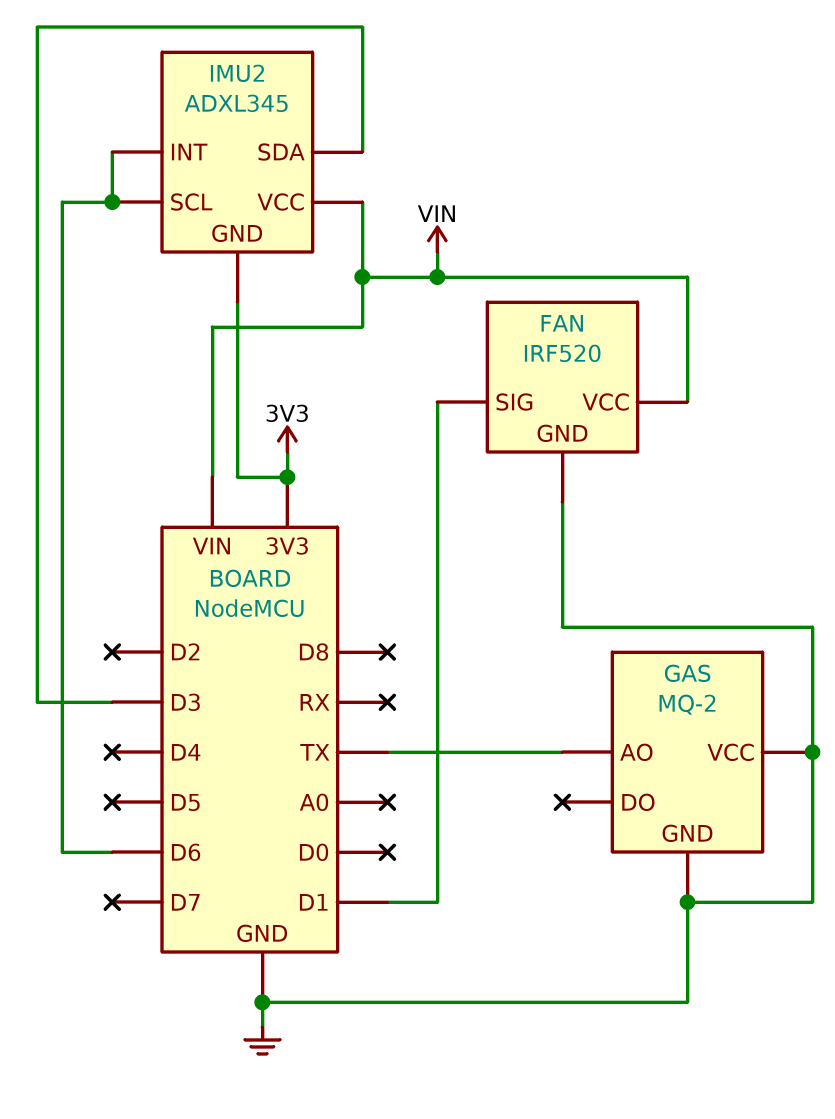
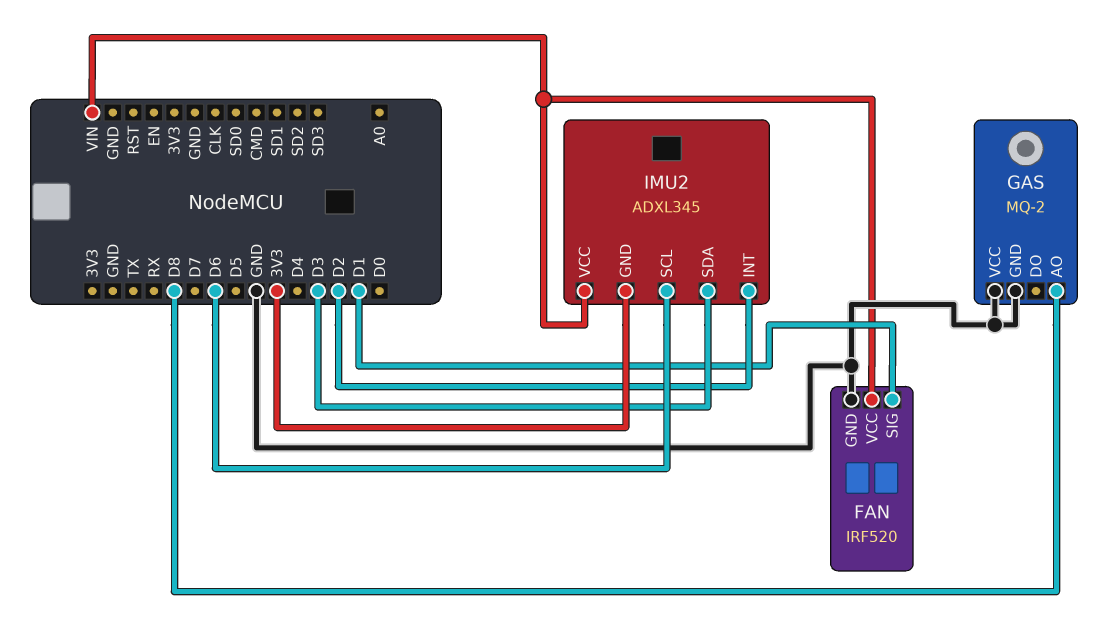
GAS pin AO: TX -> D8
IMU2 pin INT: D6 -> D2

